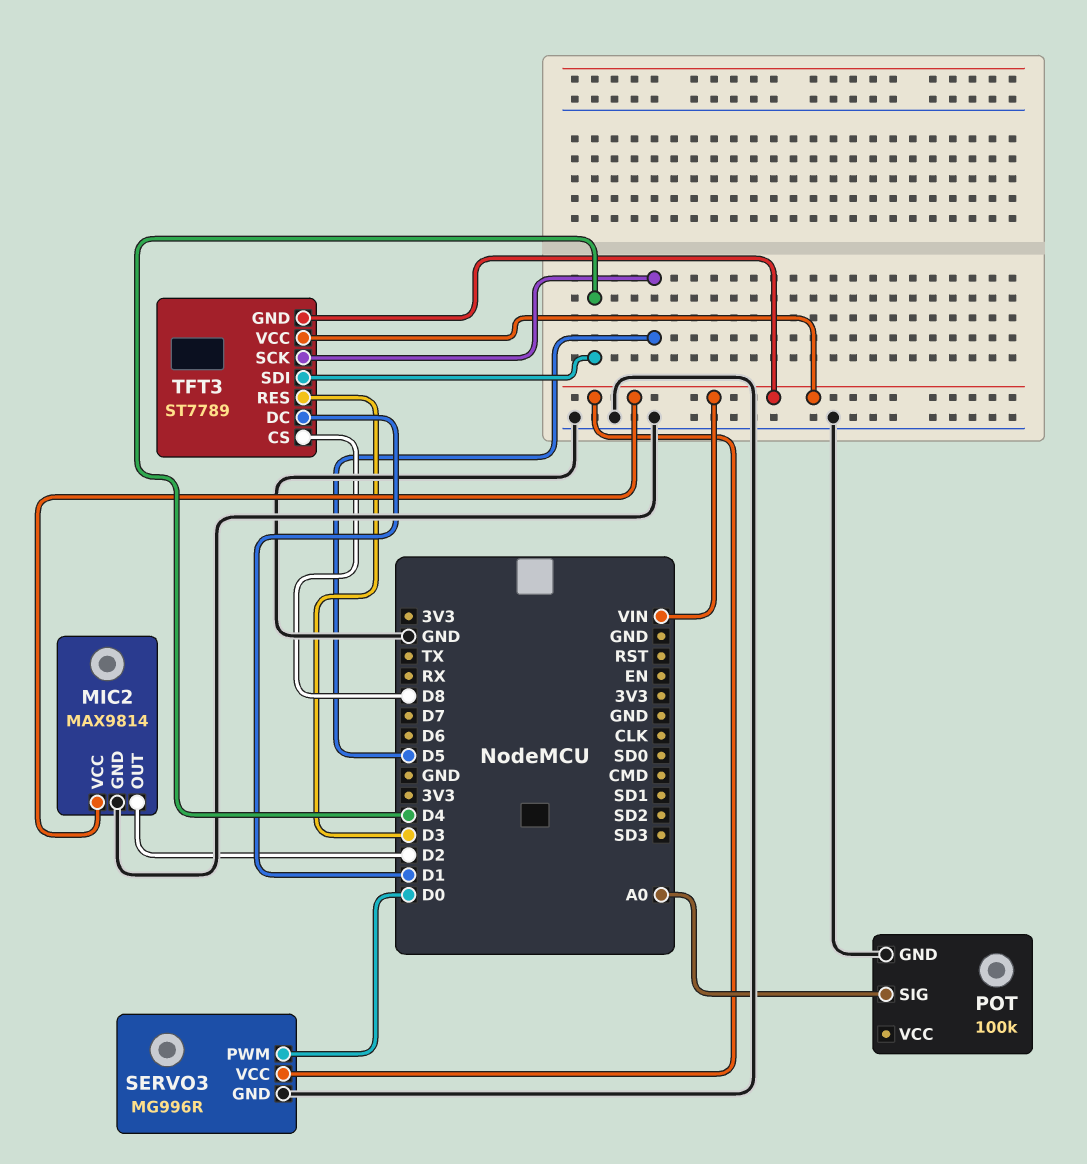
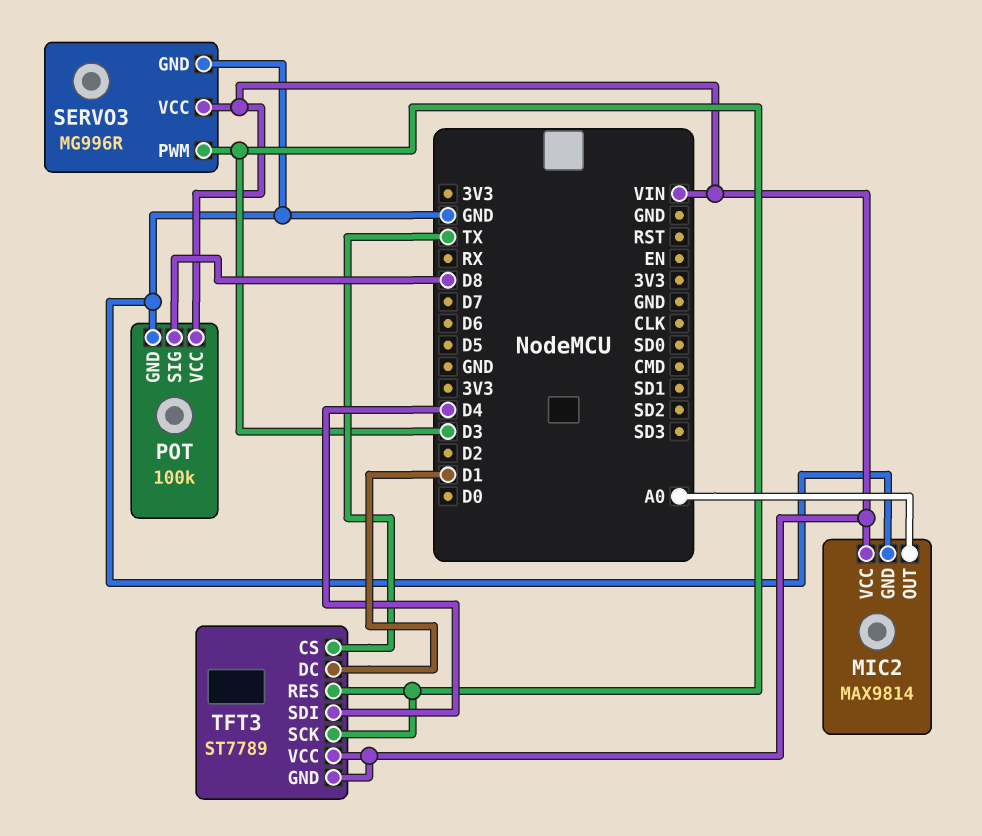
MIC2 pin OUT: D2 -> A0
POT pin SIG: A0 -> D8
POT pin VCC: none -> VIN
SERVO3 pin PWM: D0 -> D3
TFT3 pin CS: D8 -> TX
TFT3 pin SCK: D5 -> D3

